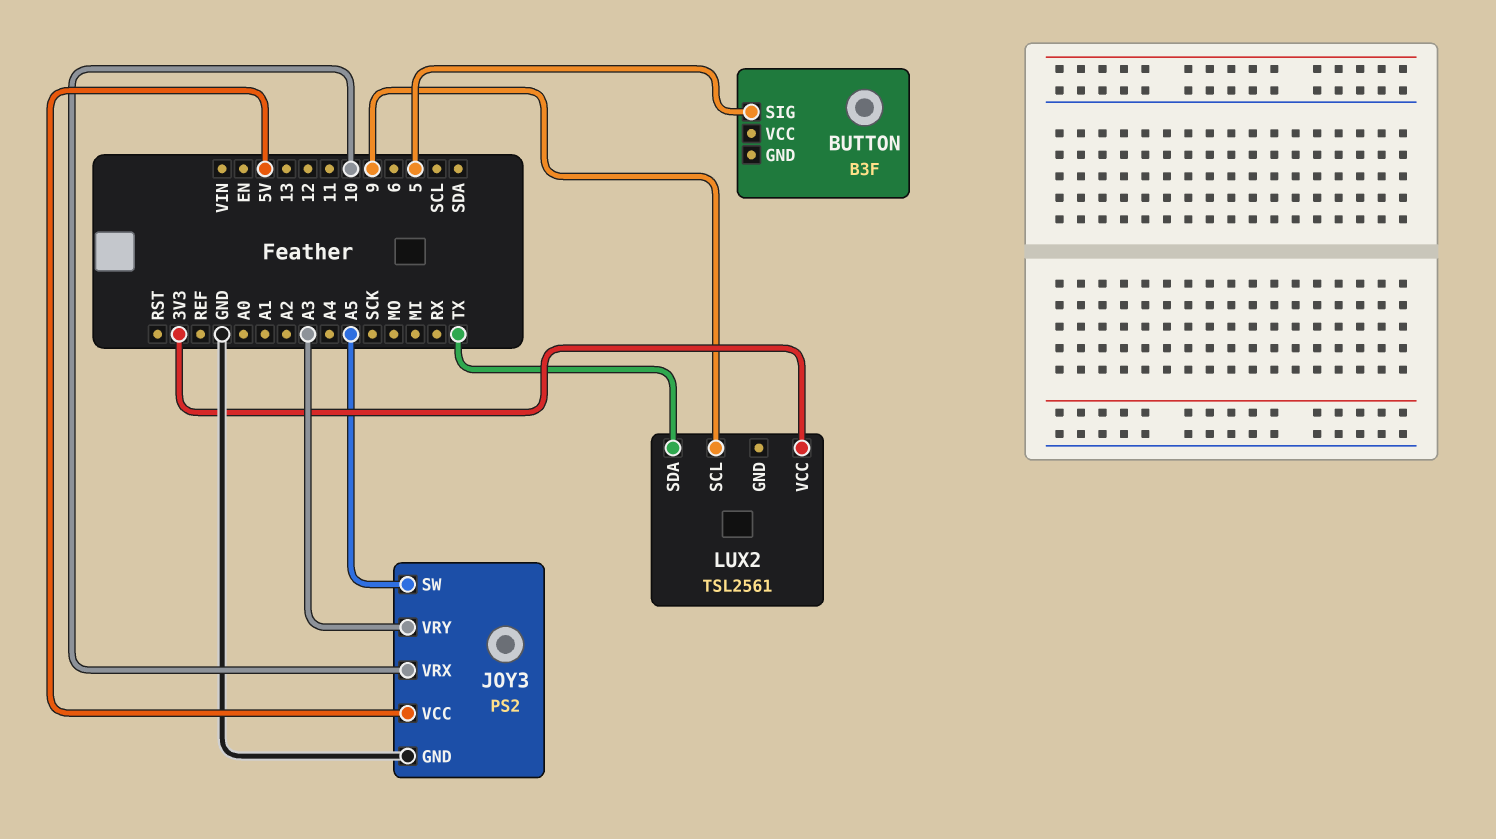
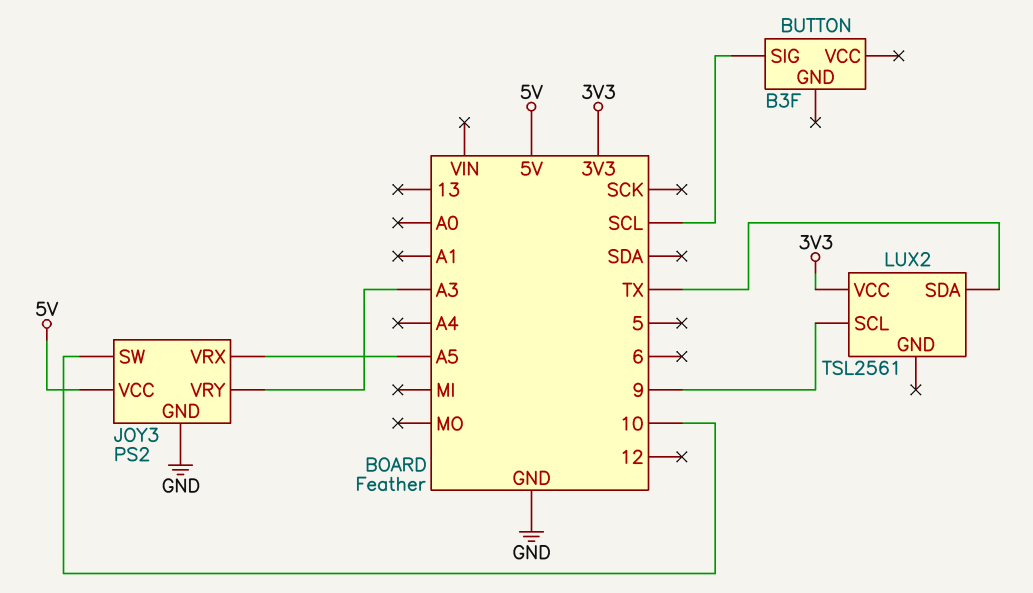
BUTTON pin SIG: 5 -> SCL
JOY3 pin SW: A5 -> 10
JOY3 pin VRX: 10 -> A5

